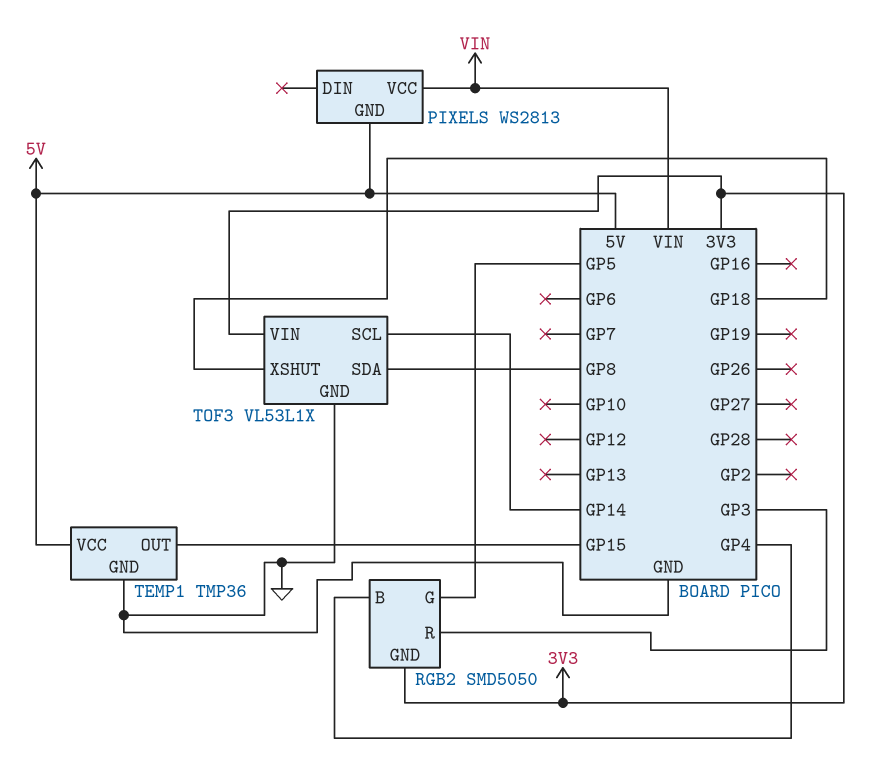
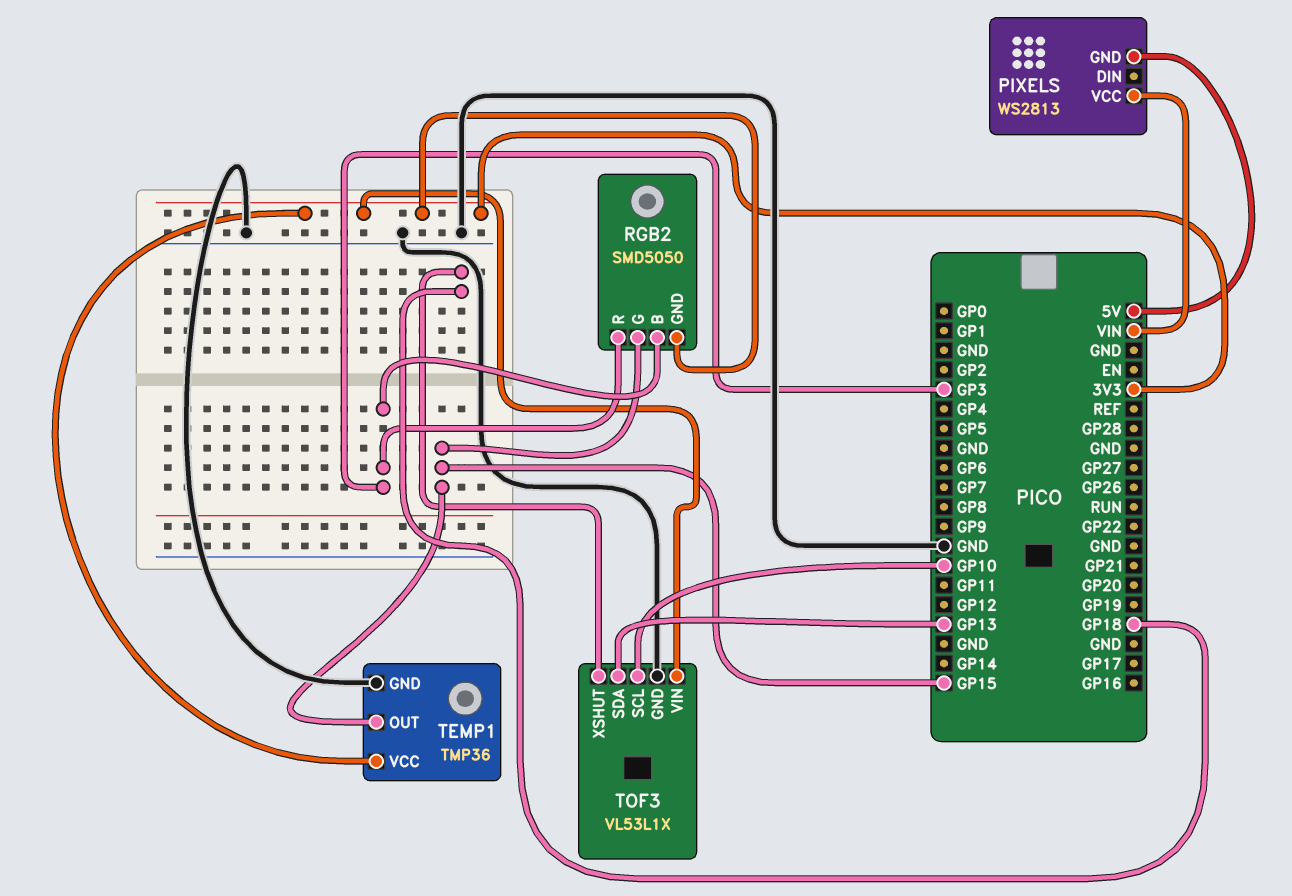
RGB2 pin B: GP4 -> GP3
RGB2 pin G: GP5 -> GP15
TEMP1 pin VCC: 5V -> 3V3
TOF3 pin SCL: GP14 -> GP10
TOF3 pin SDA: GP8 -> GP13

